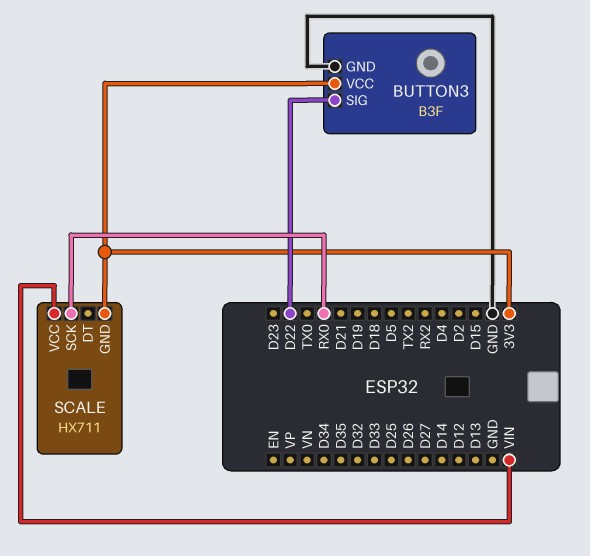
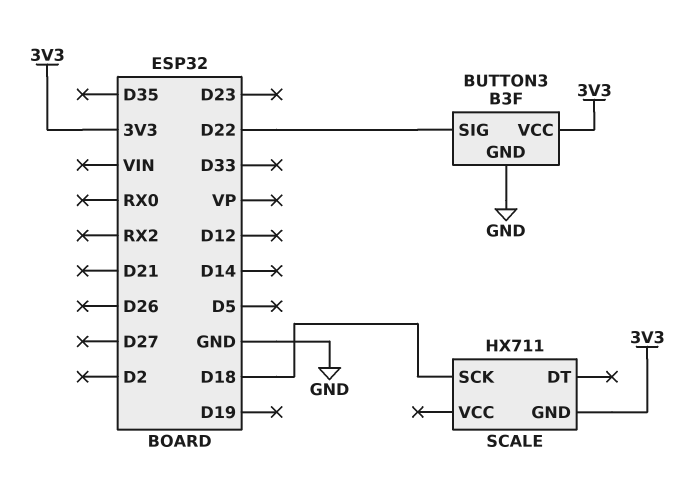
SCALE pin SCK: RX0 -> D18
SCALE pin VCC: VIN -> none

